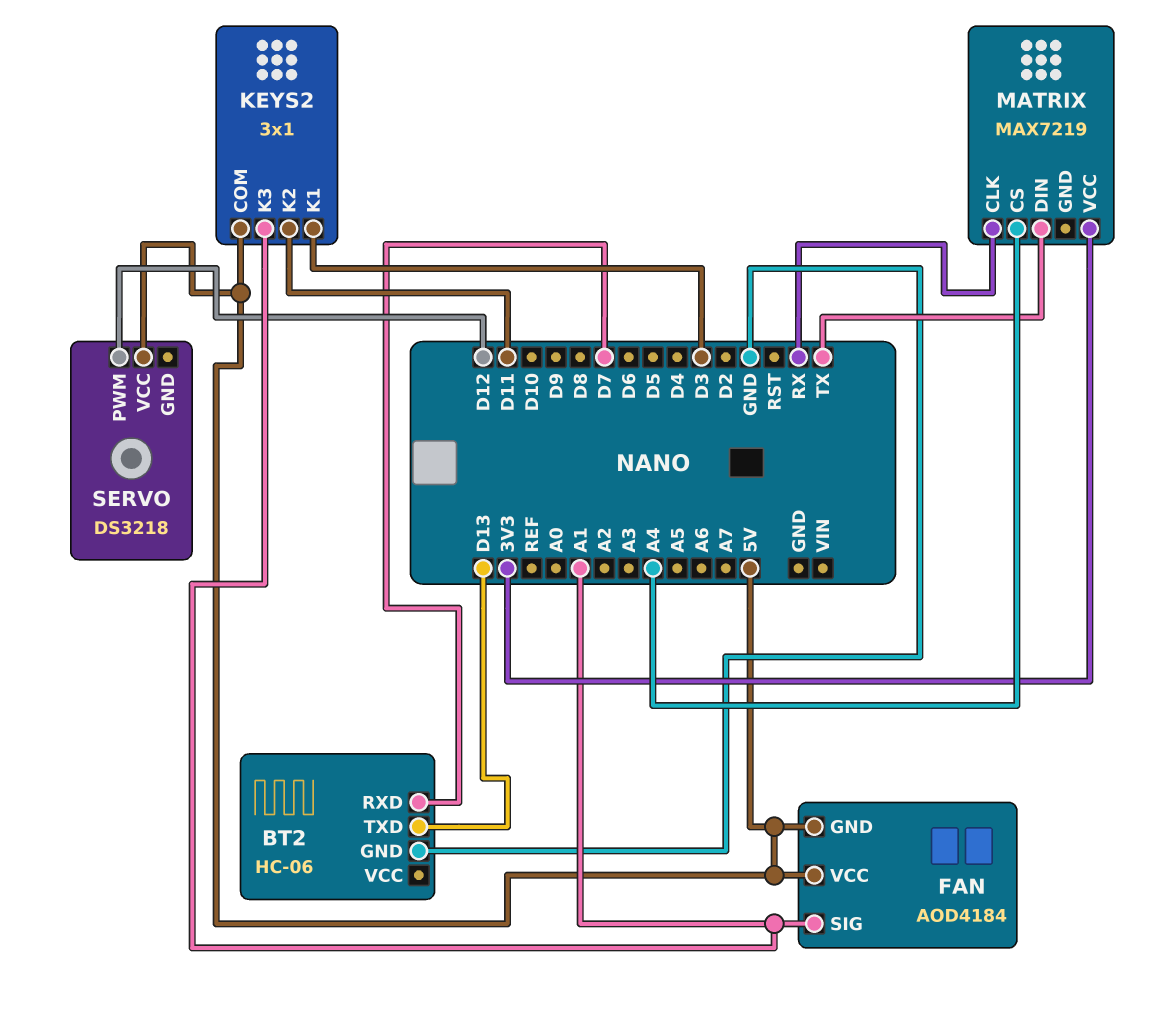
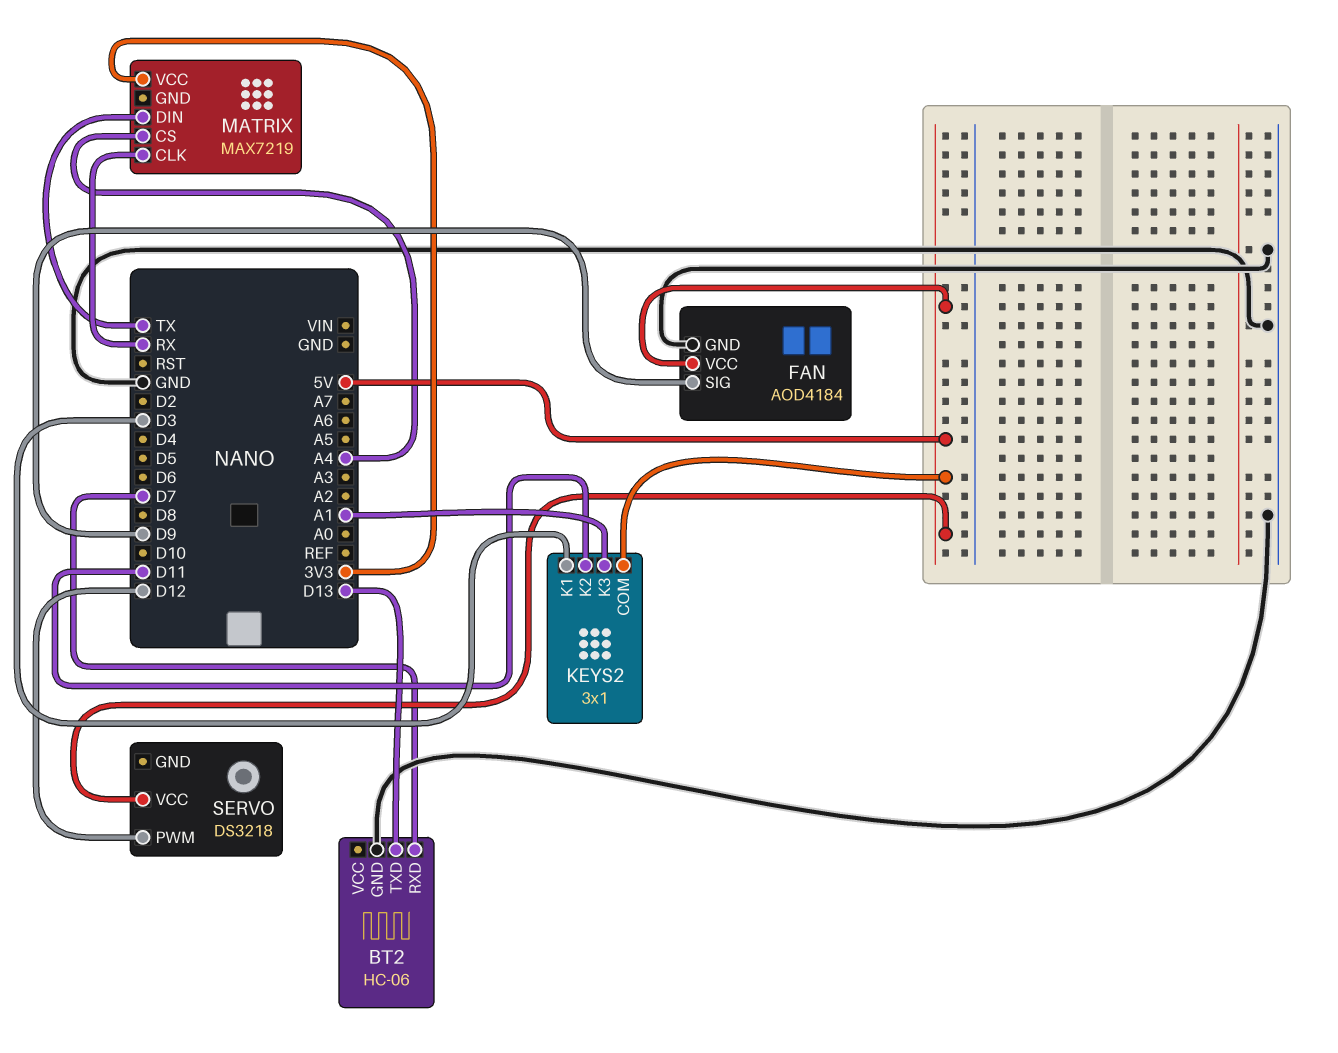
FAN pin GND: 5V -> GND
FAN pin SIG: A1 -> D9

